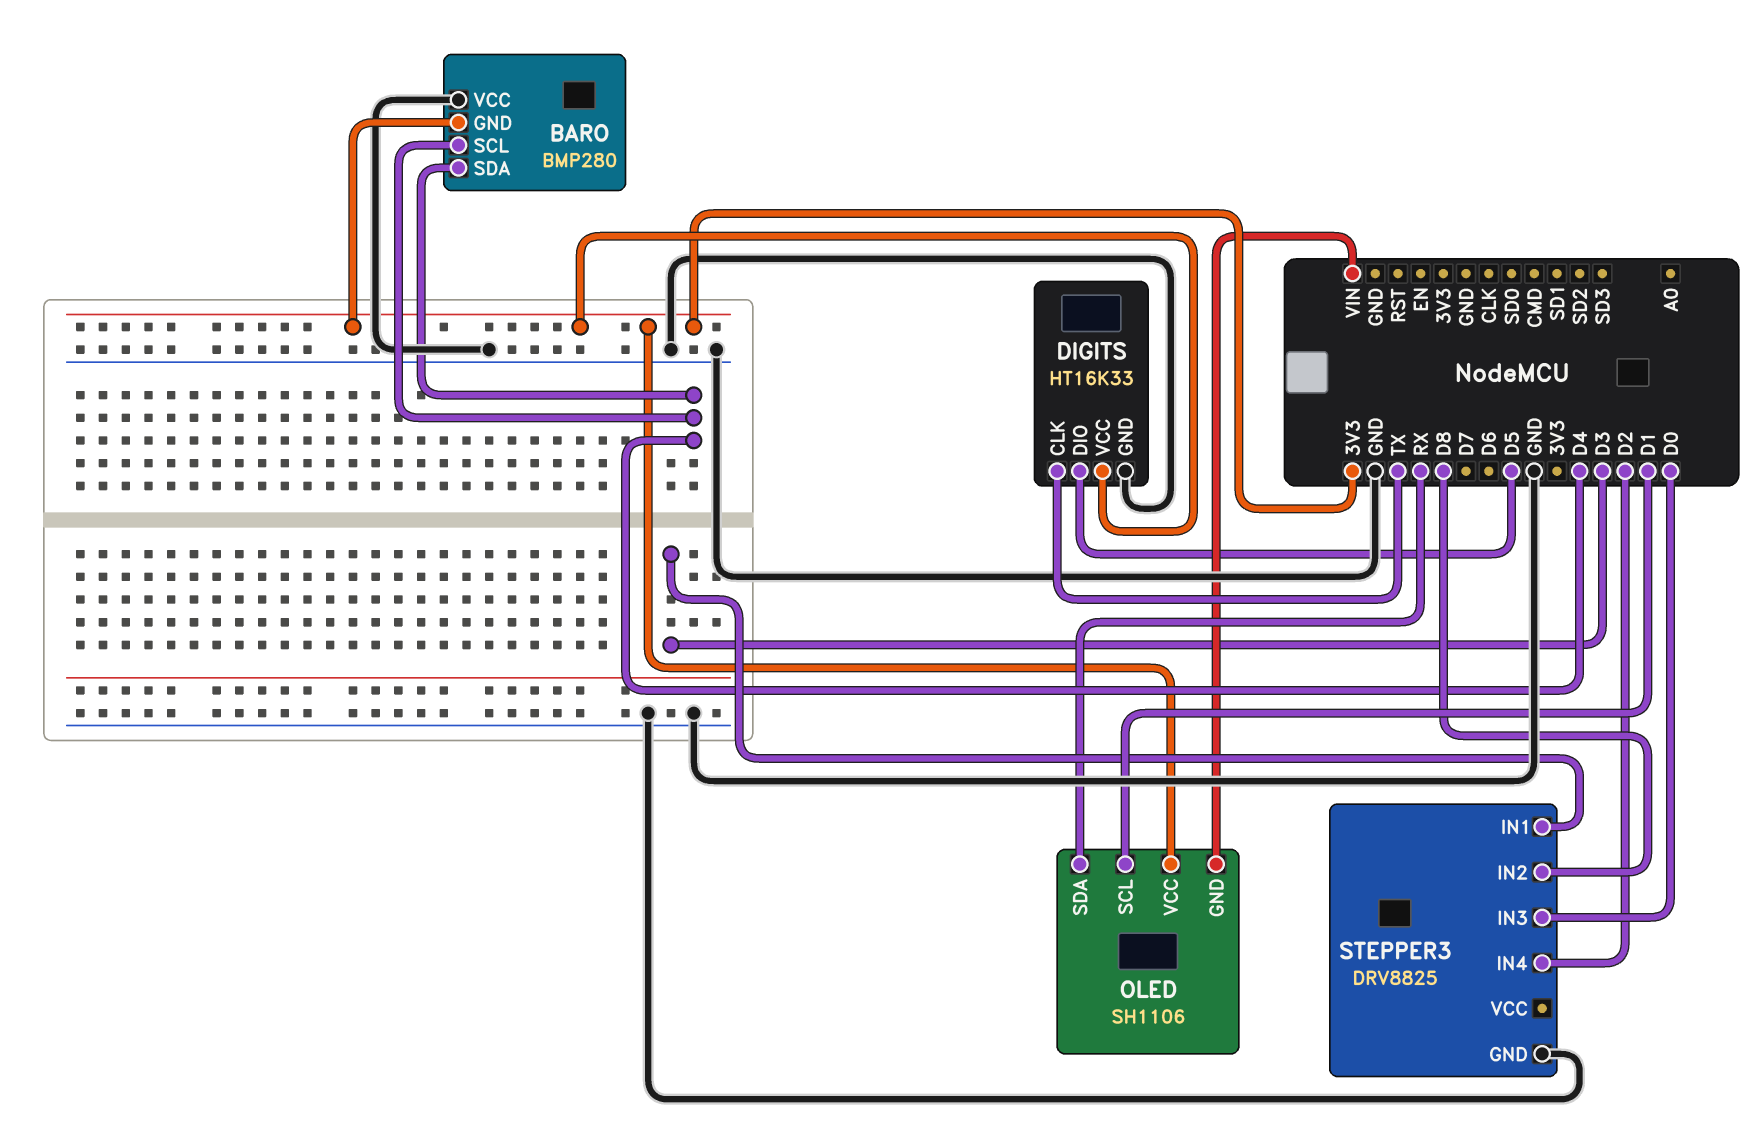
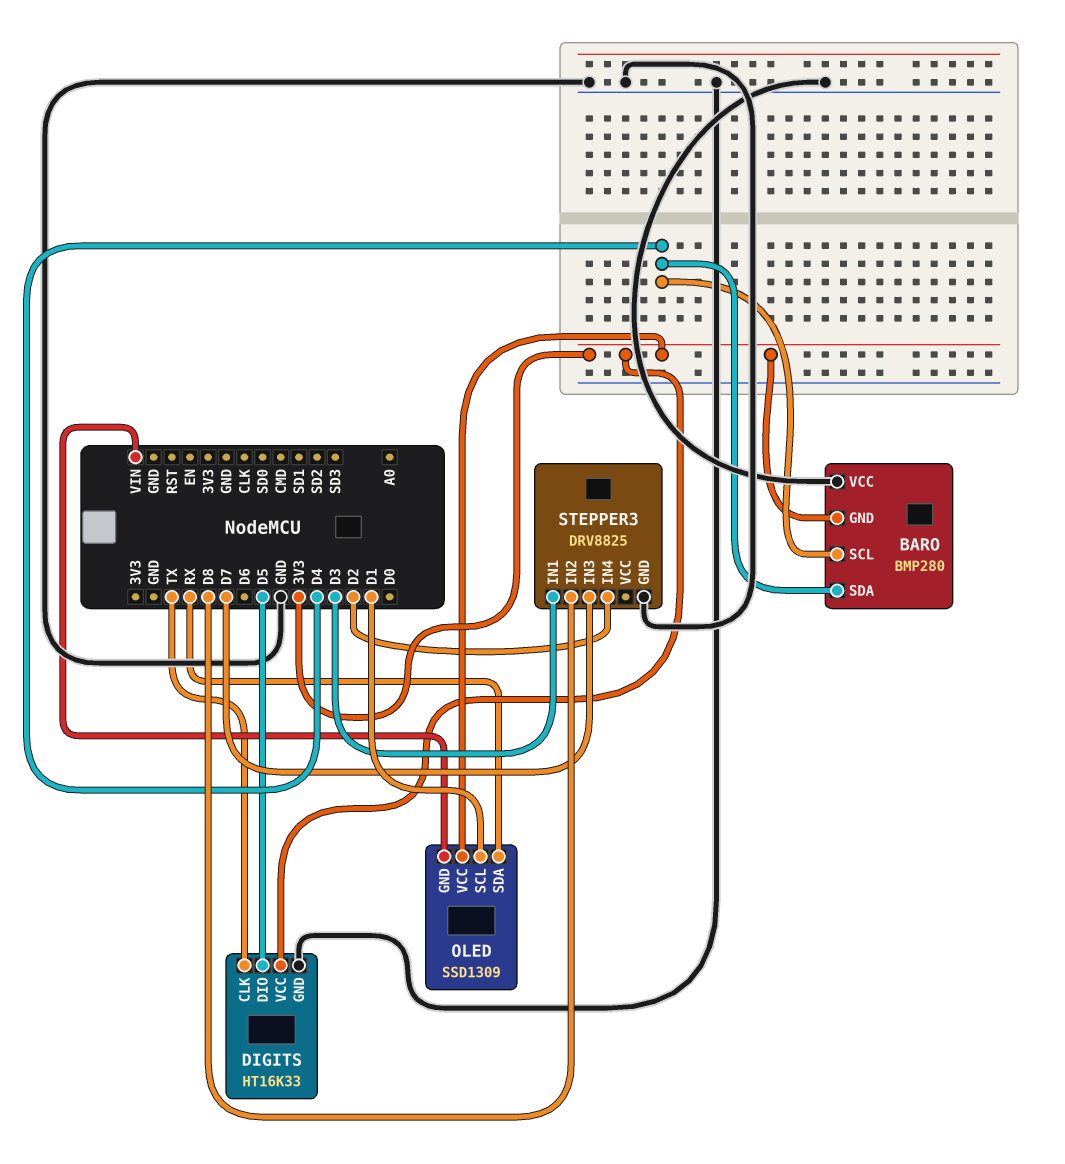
OLED: SH1106 -> SSD1309
STEPPER3 pin IN3: D0 -> D7

